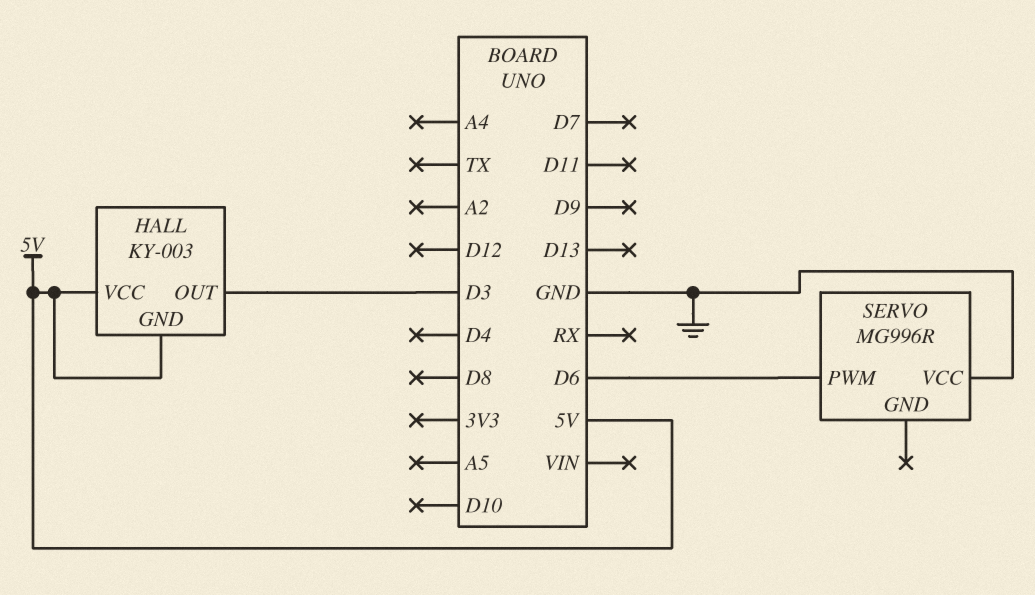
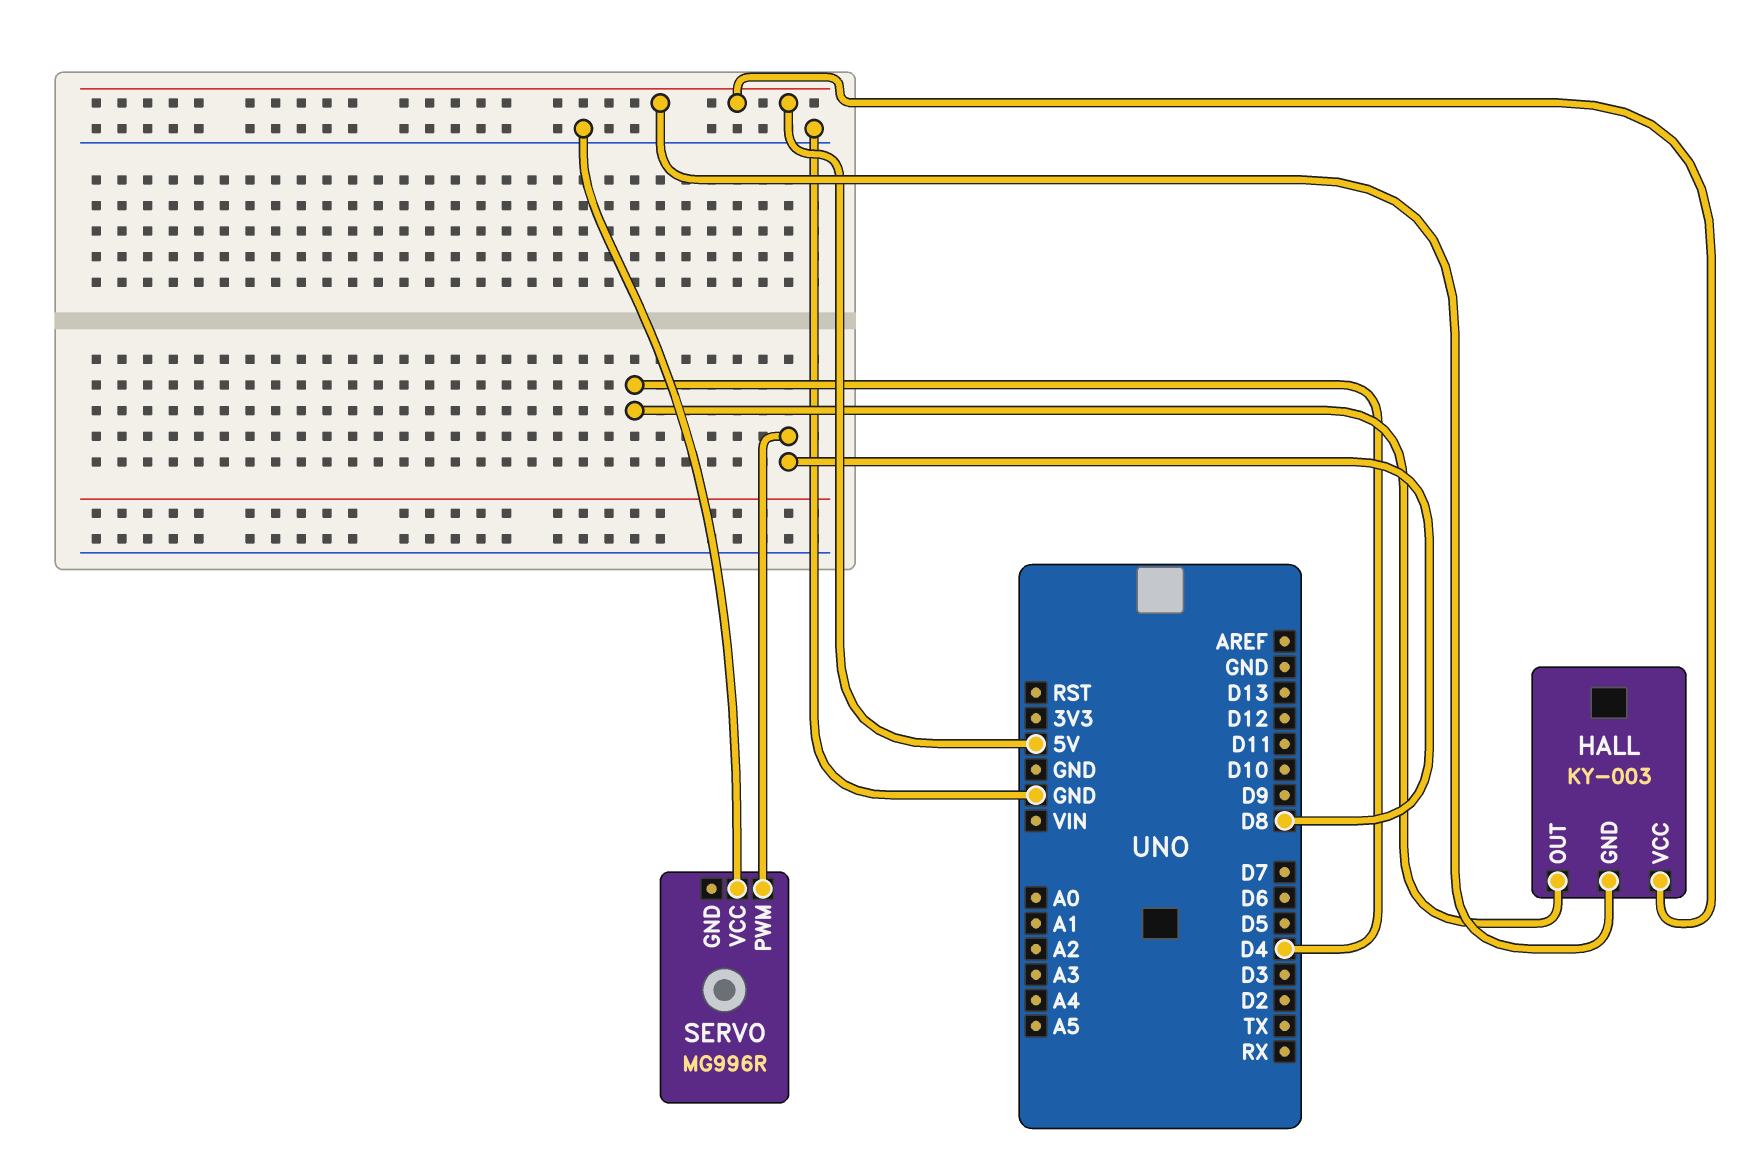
HALL pin OUT: D3 -> D4
SERVO pin PWM: D6 -> D8

